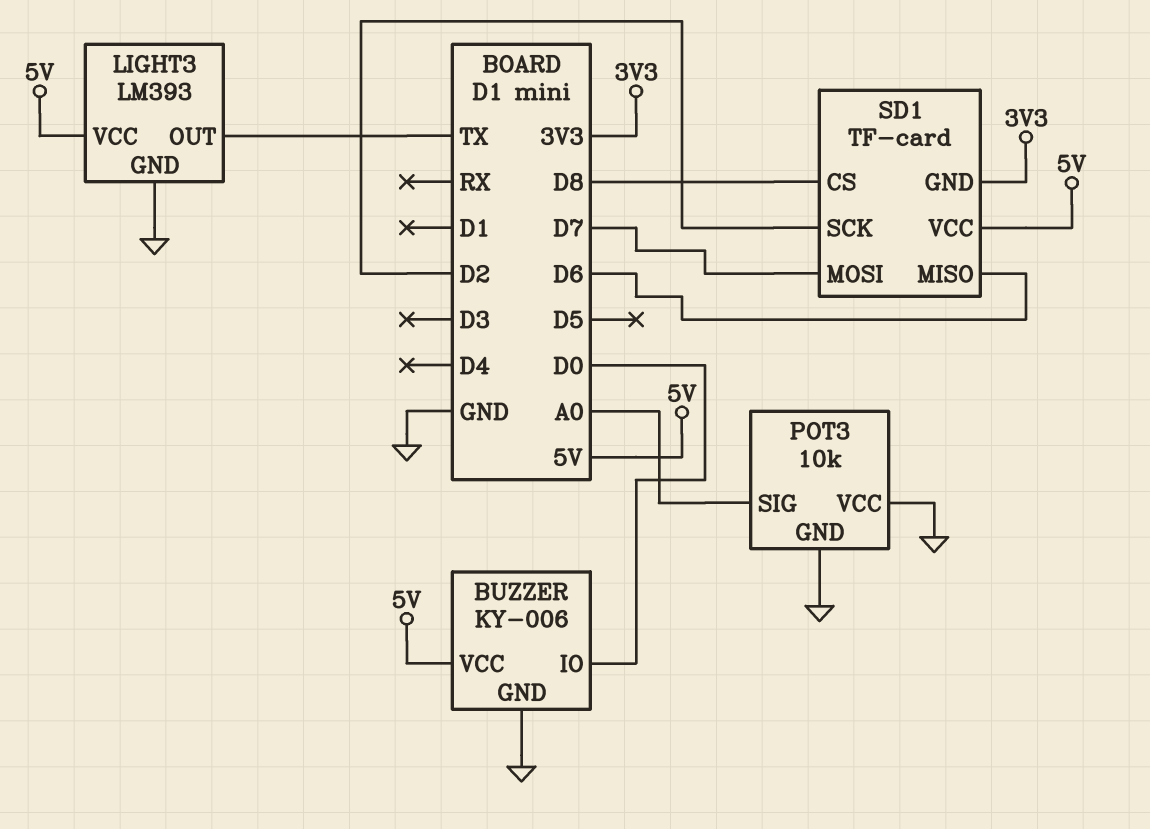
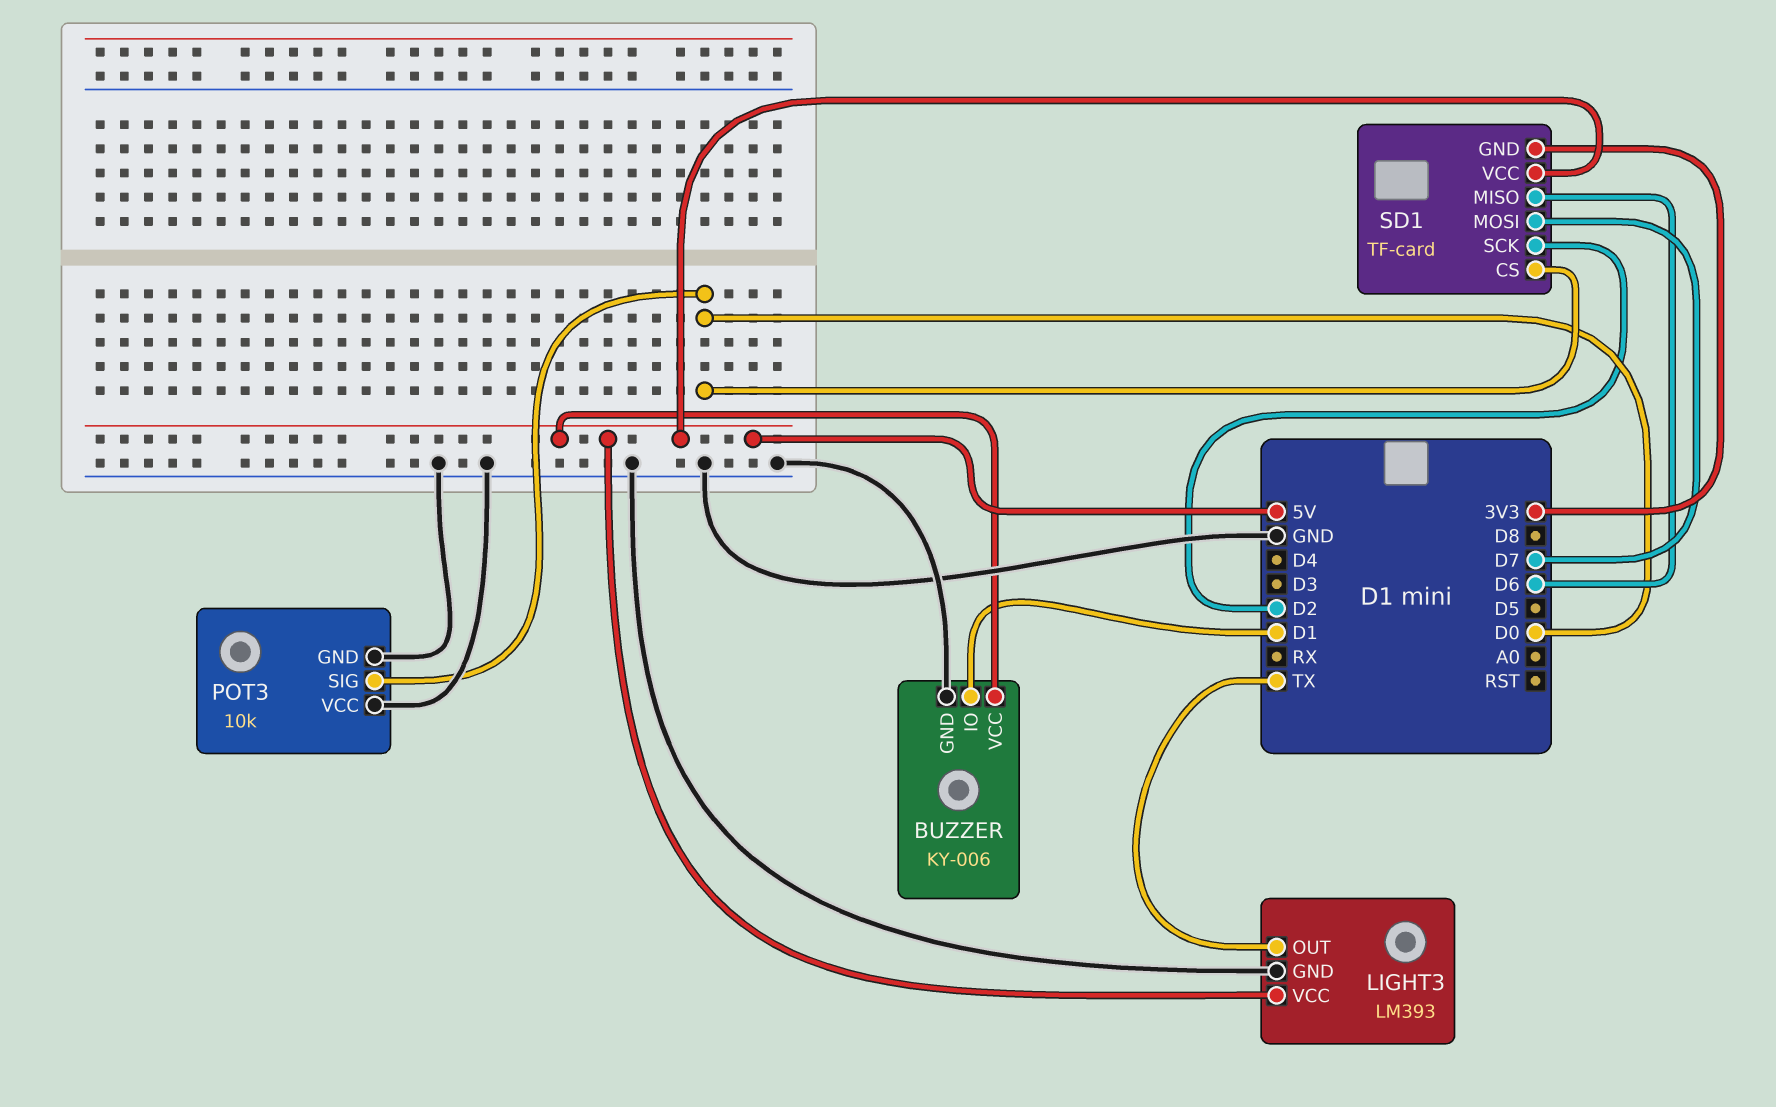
BUZZER pin IO: D0 -> D1
POT3 pin SIG: A0 -> D0
SD1 pin CS: D8 -> D0

